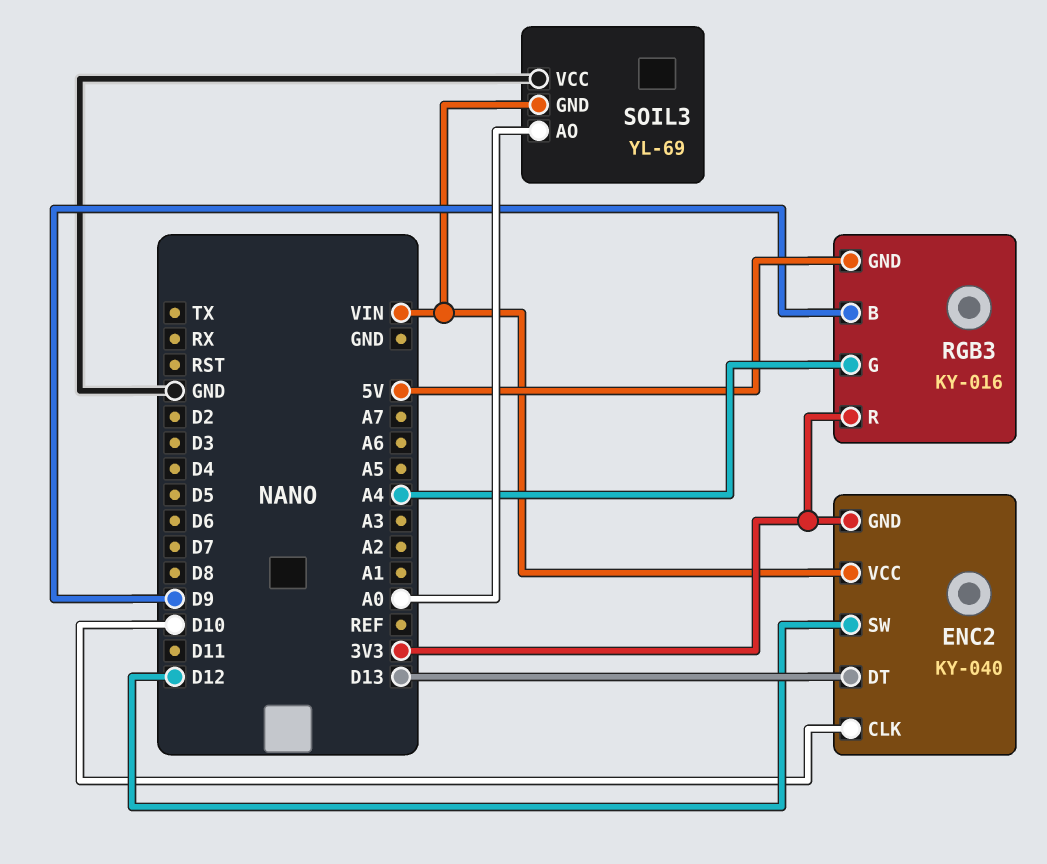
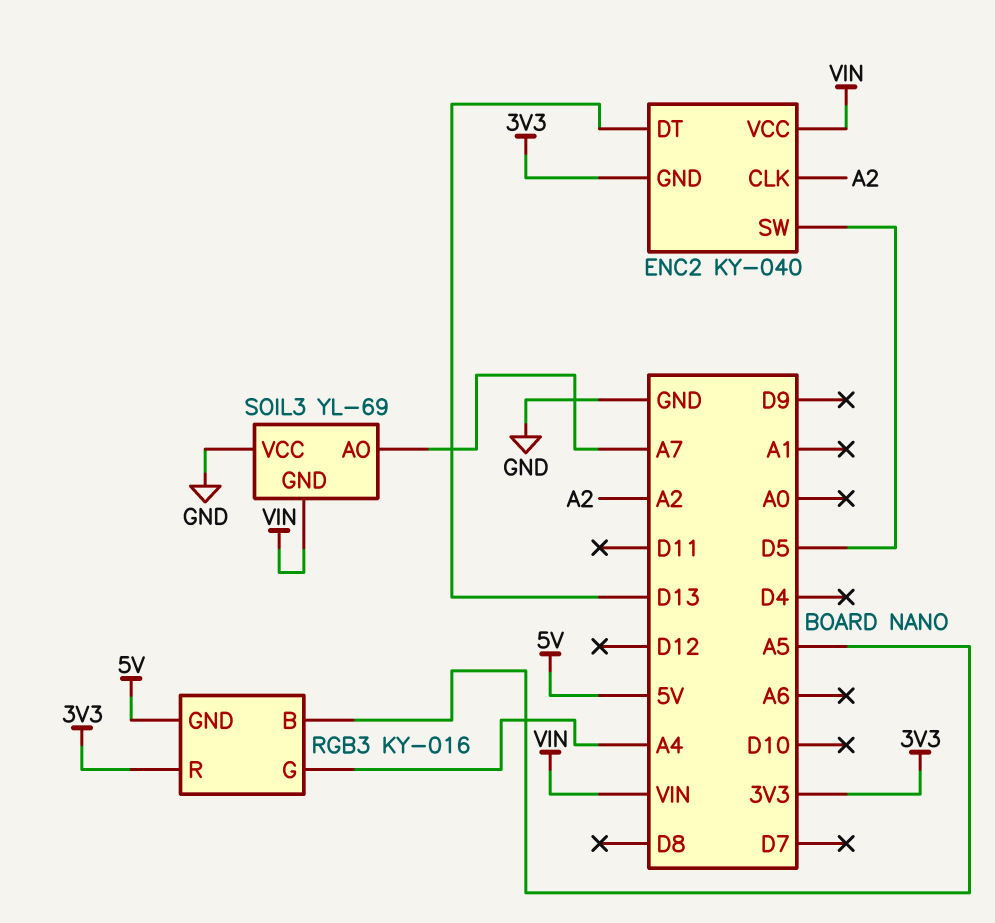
ENC2 pin CLK: D10 -> A2
ENC2 pin SW: D12 -> D5
RGB3 pin B: D9 -> A5
SOIL3 pin AO: A0 -> A7

